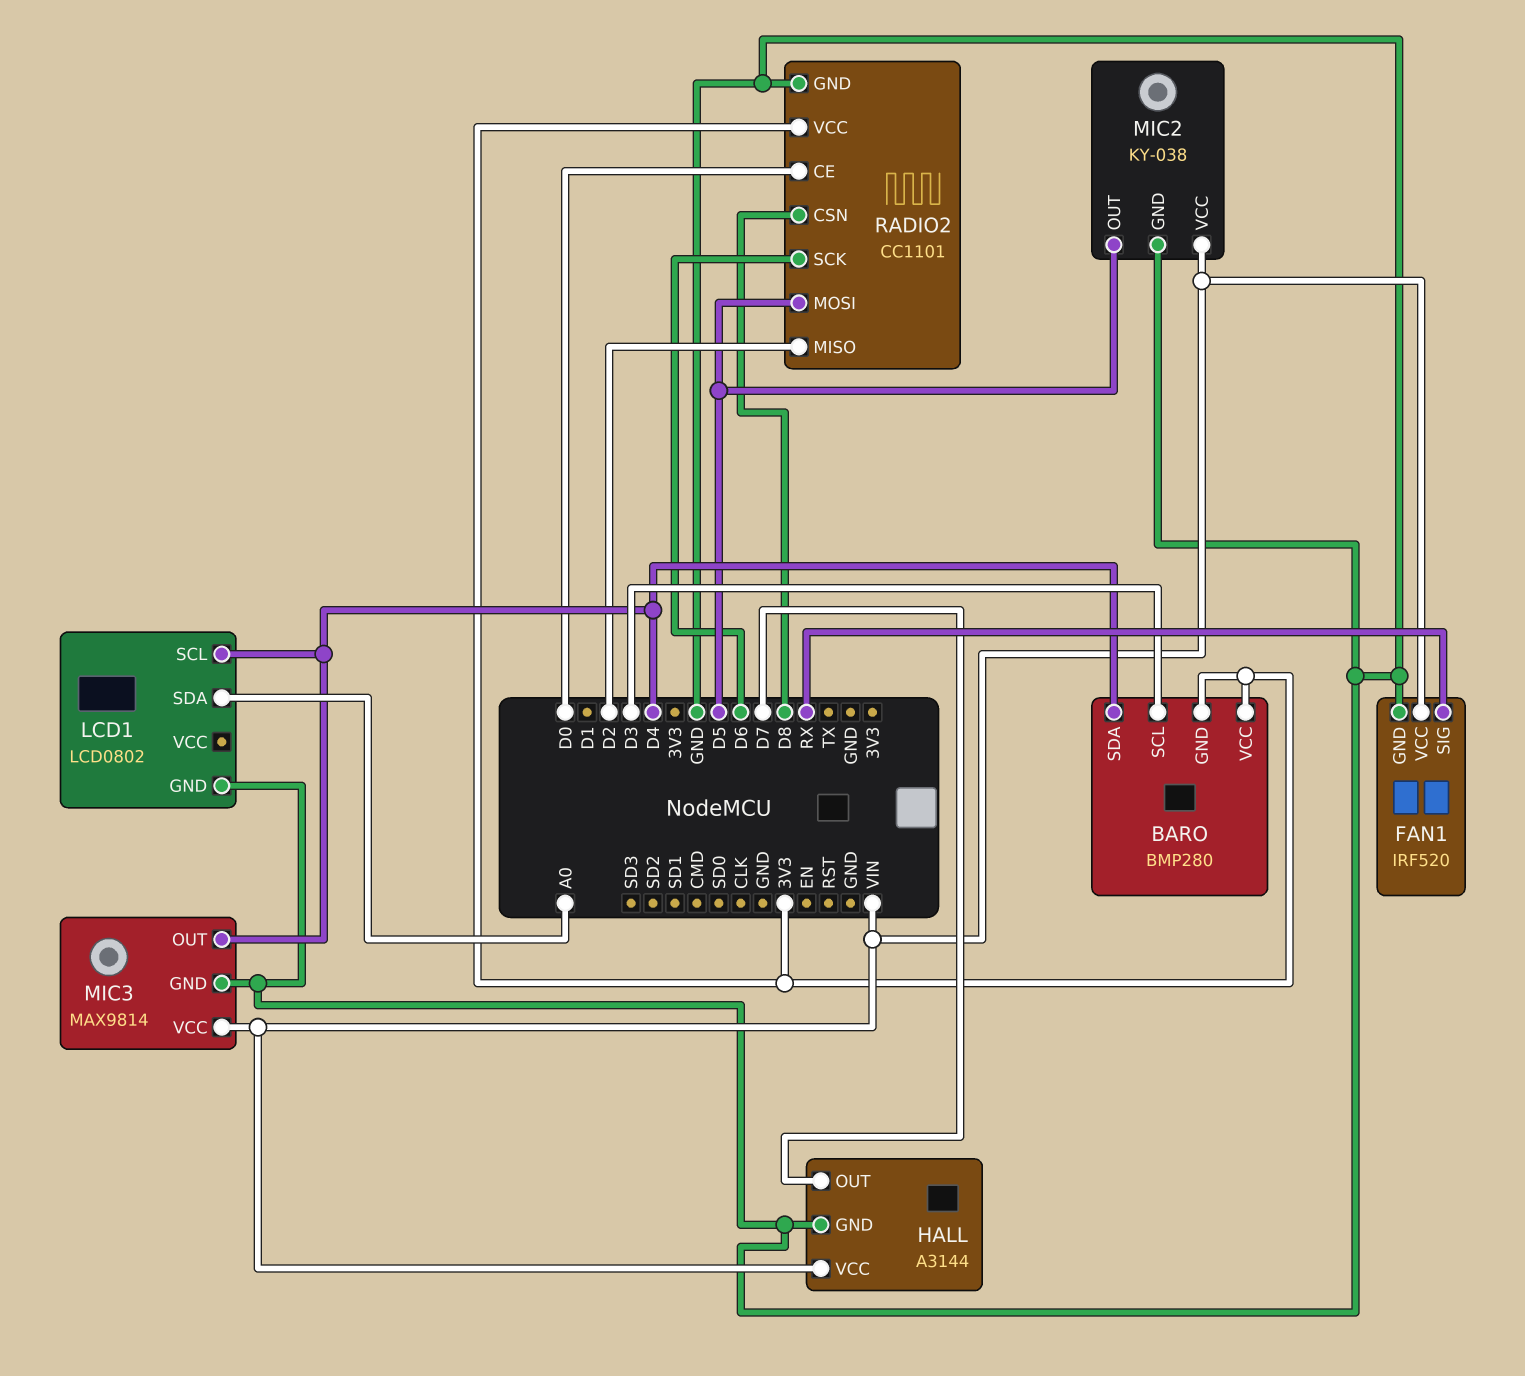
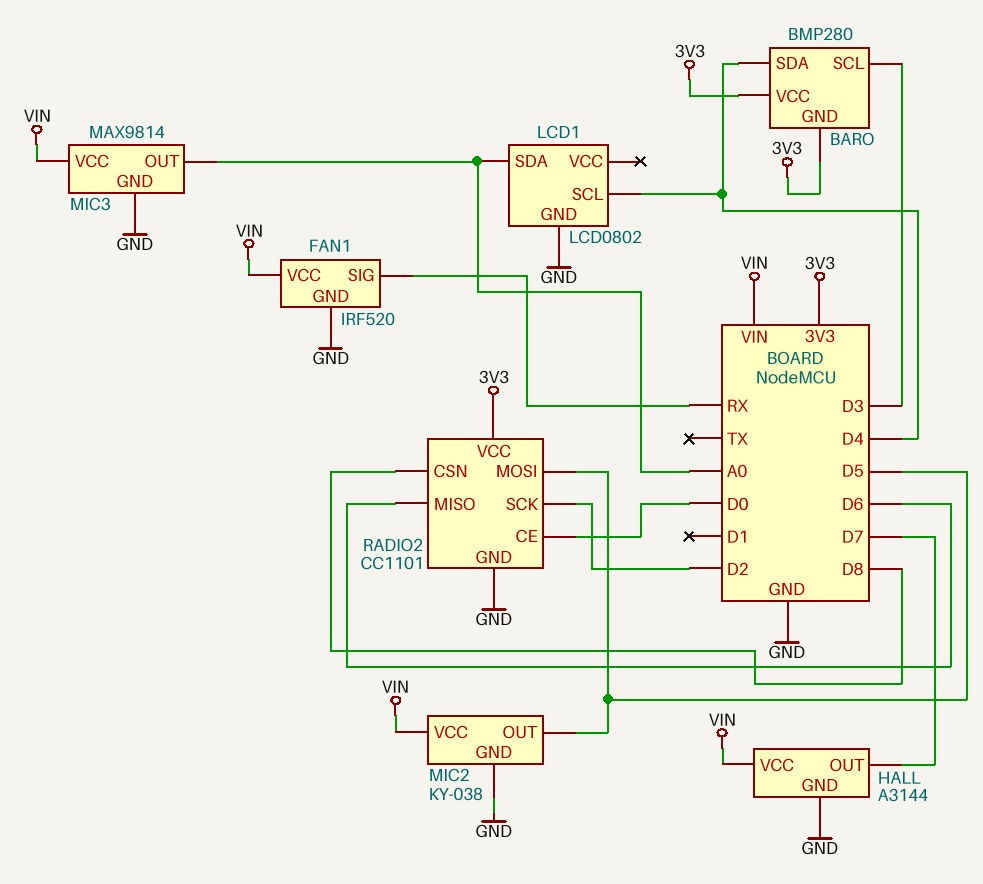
MIC3 pin OUT: D4 -> A0
RADIO2 pin MISO: D2 -> D6
RADIO2 pin SCK: D6 -> D2

